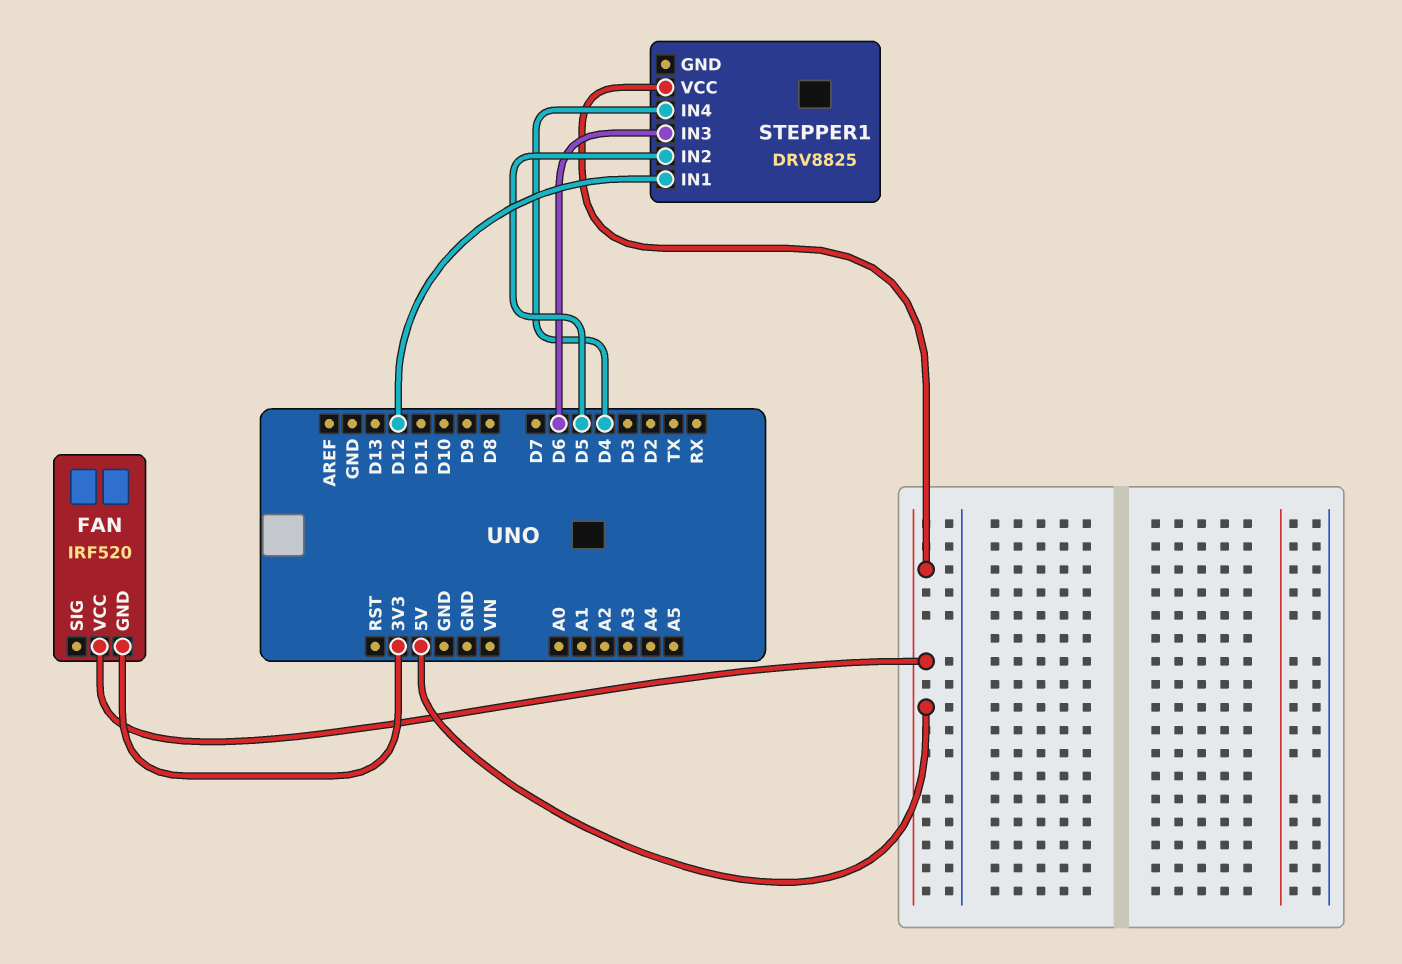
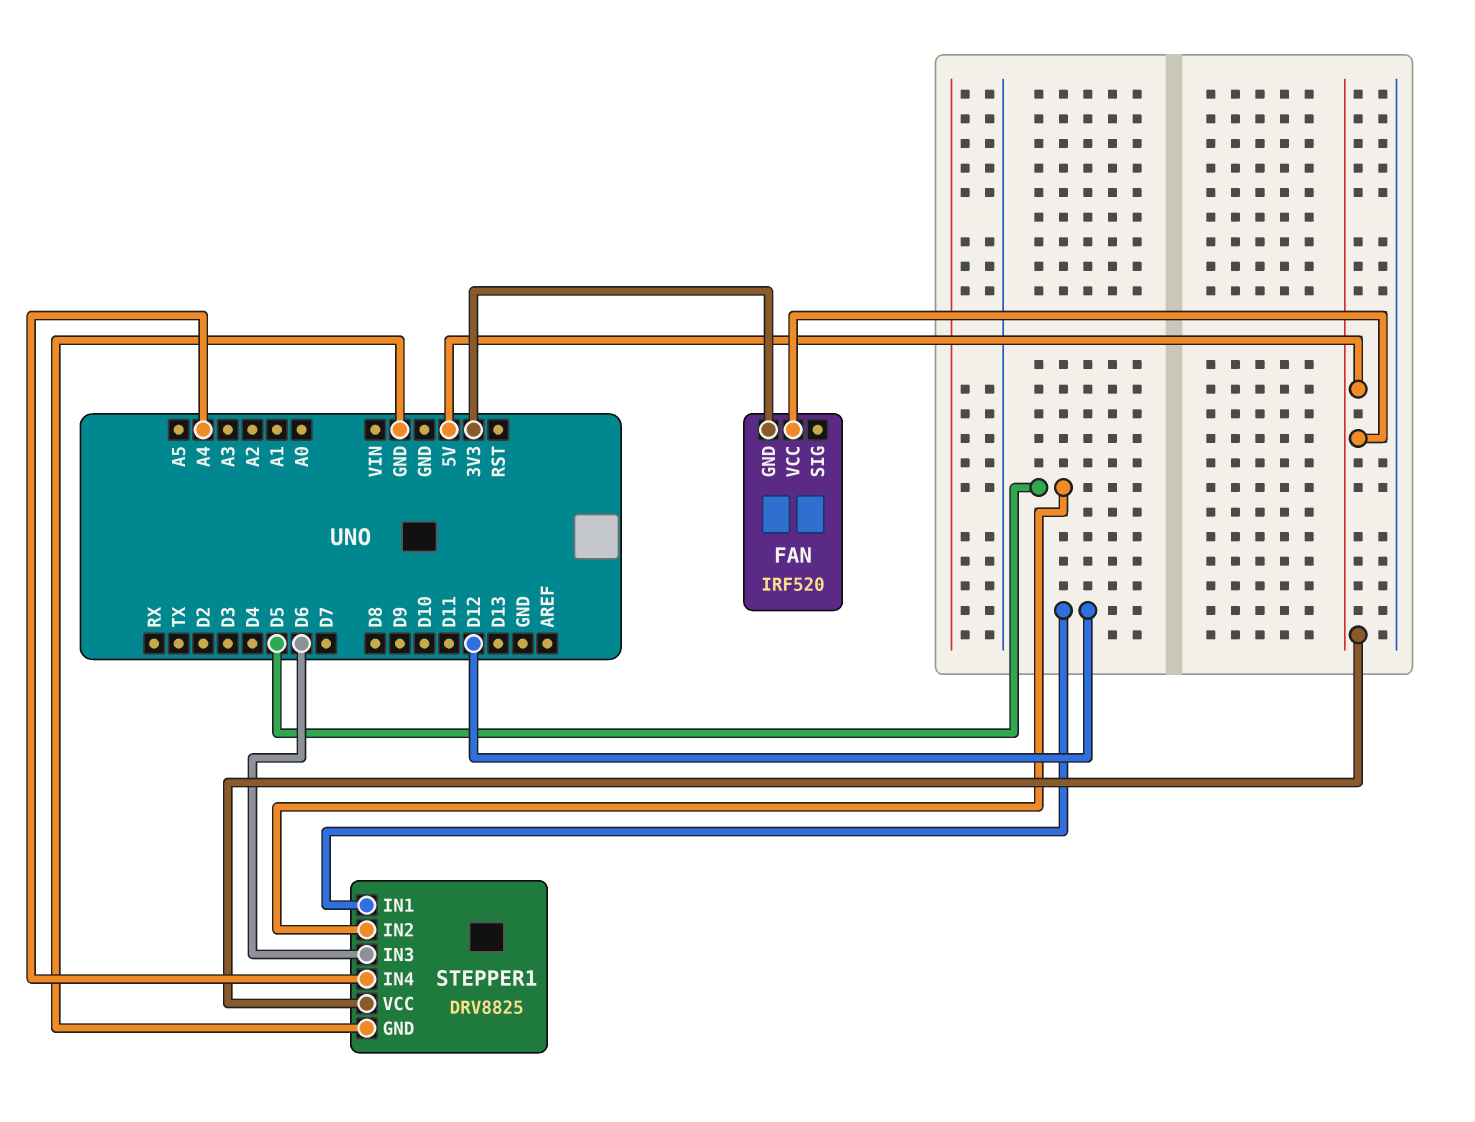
STEPPER1 pin GND: none -> GND
STEPPER1 pin IN4: D4 -> A4

